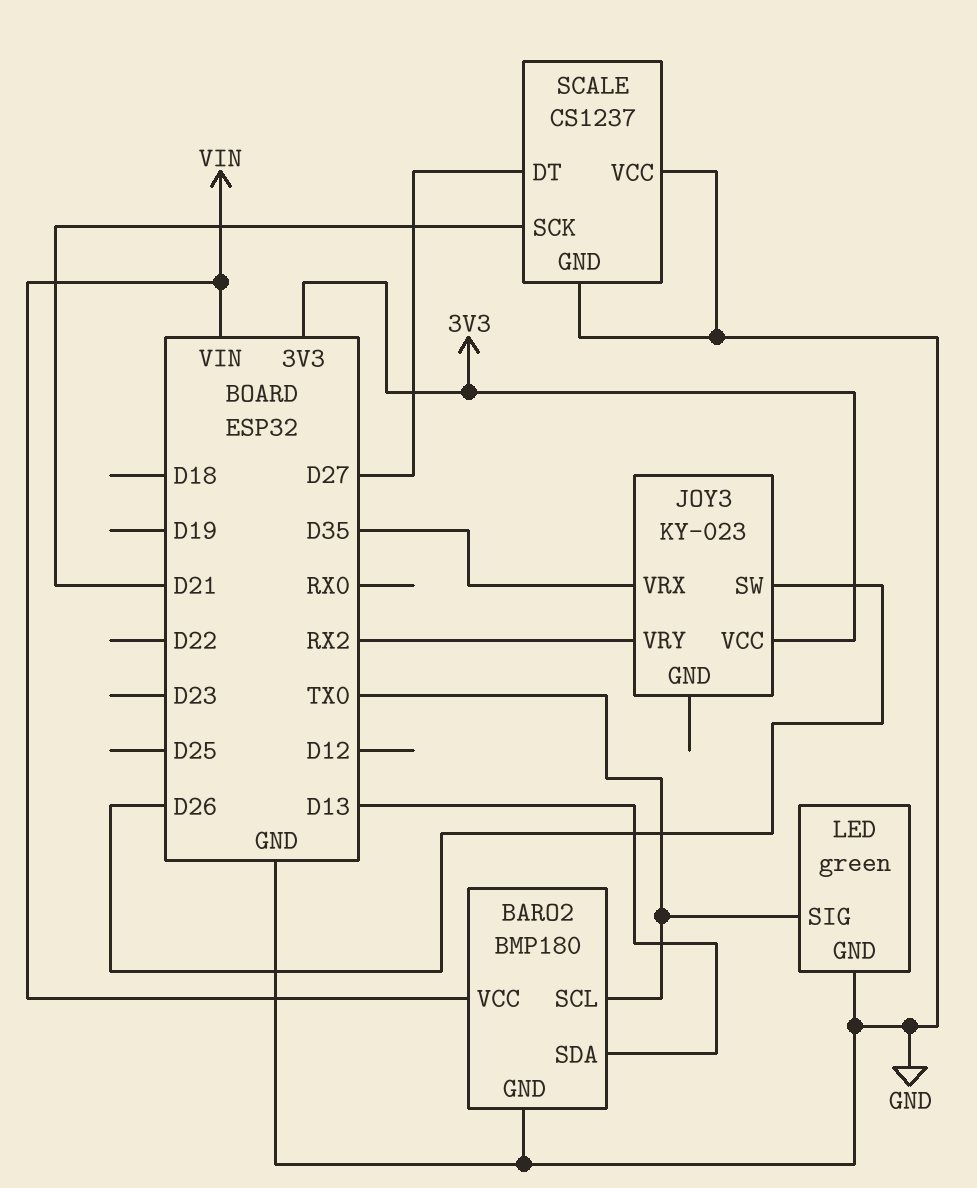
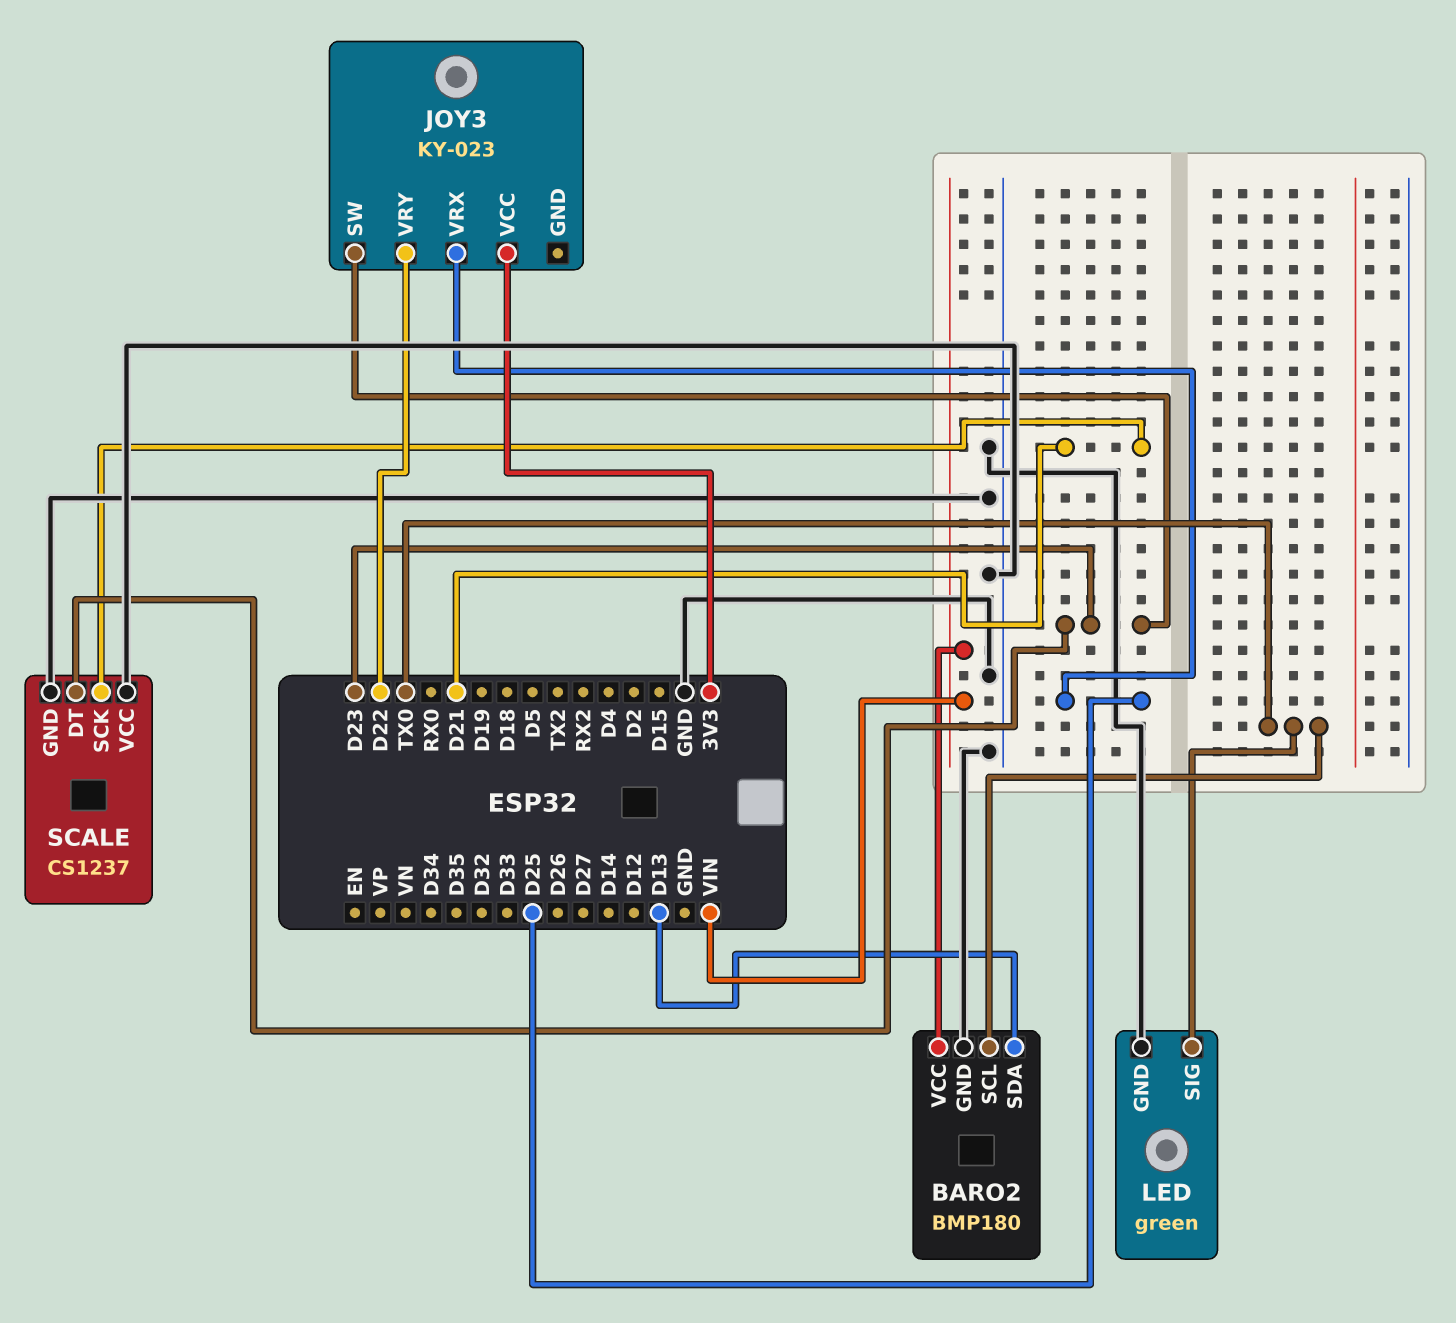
JOY3 pin SW: D26 -> D23
JOY3 pin VRX: D35 -> D25
JOY3 pin VRY: RX2 -> D22
SCALE pin DT: D27 -> D23

